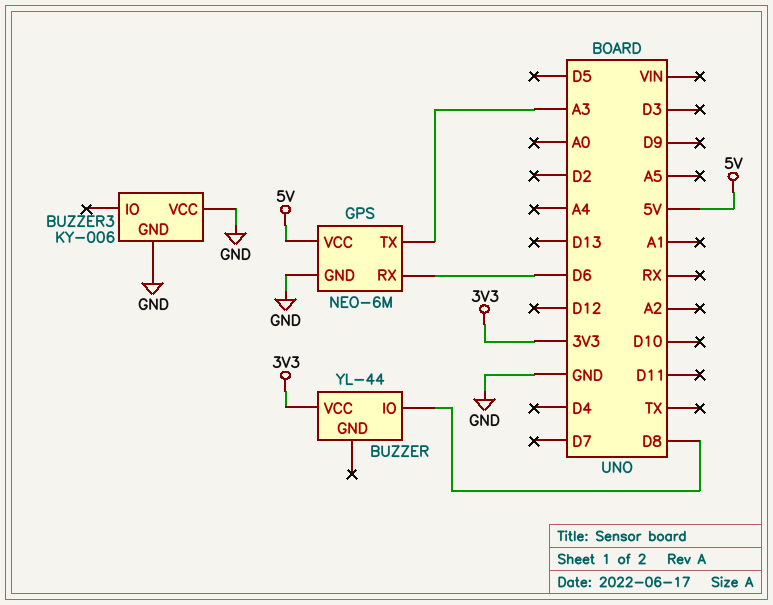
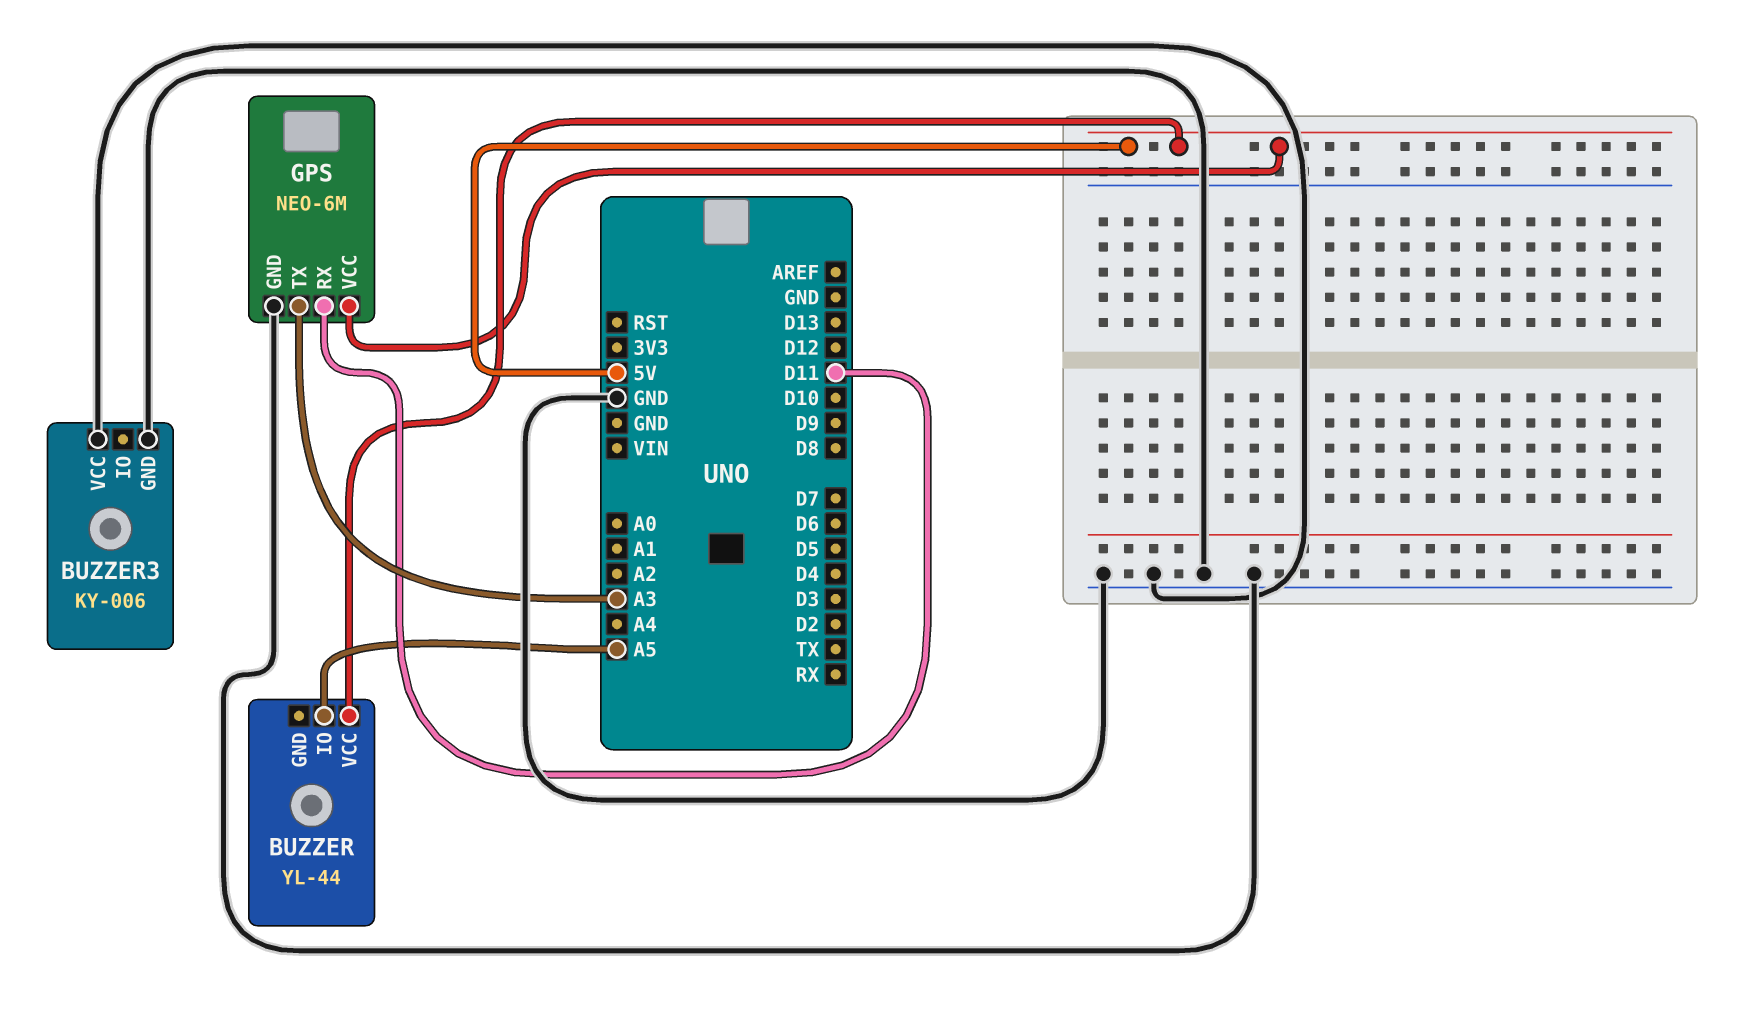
BUZZER pin IO: D8 -> A5
BUZZER pin VCC: 3V3 -> 5V
GPS pin RX: D6 -> D11

